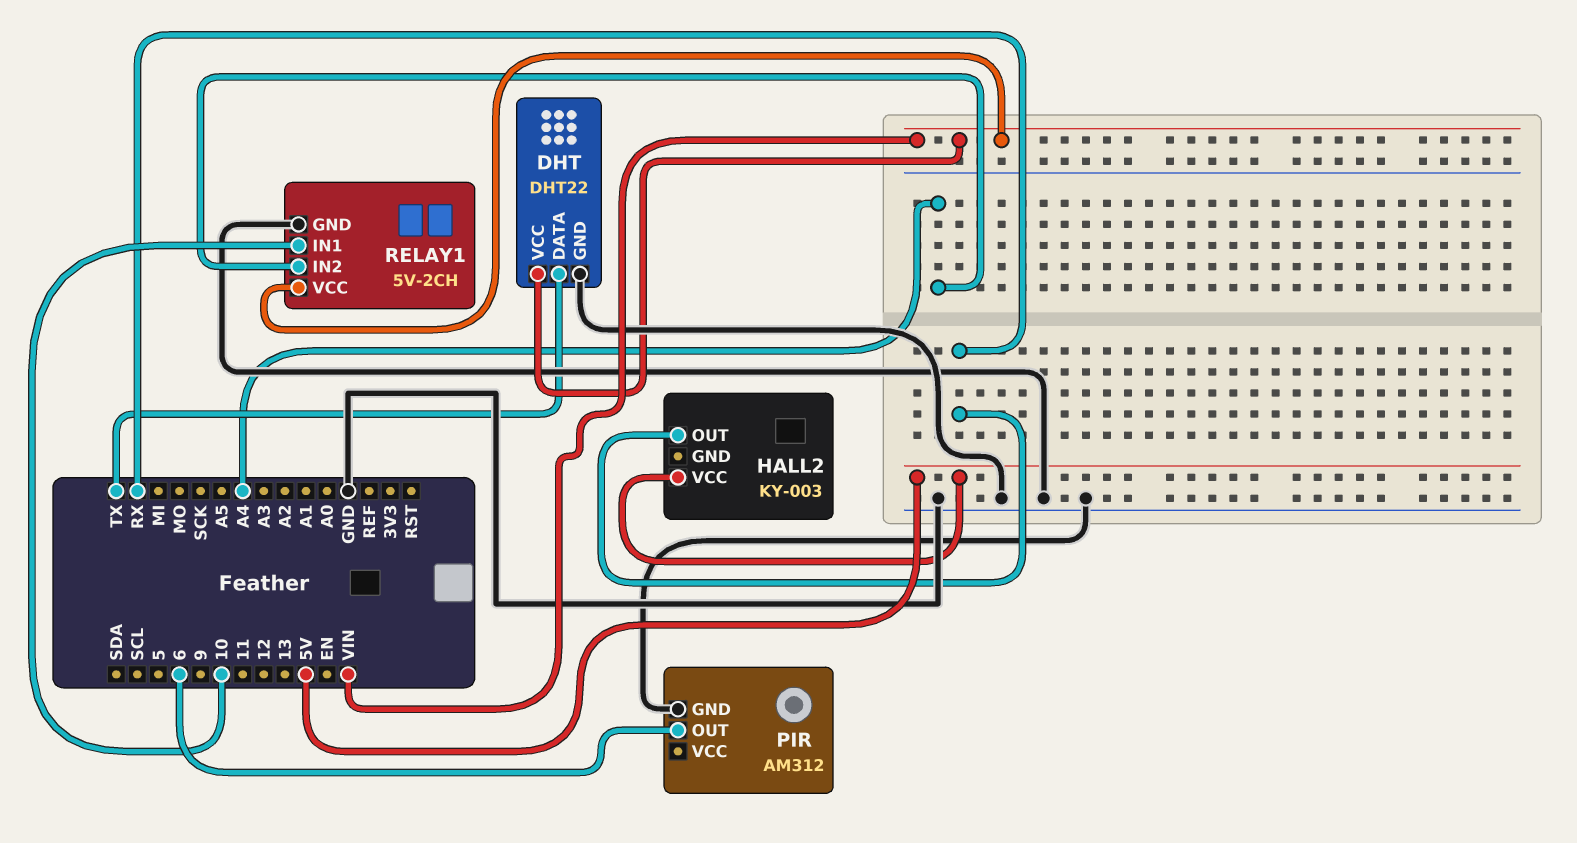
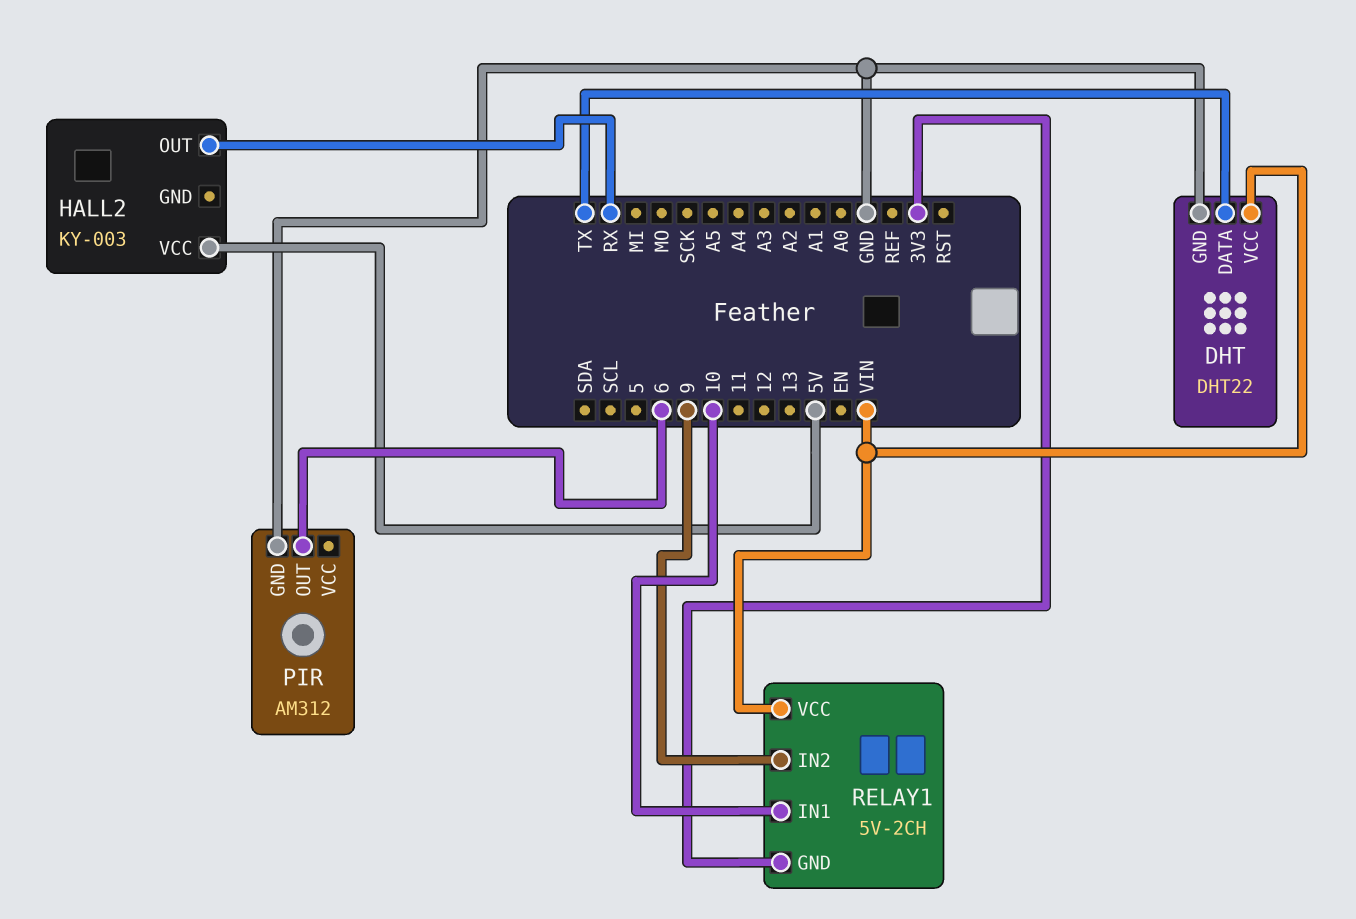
RELAY1 pin GND: GND -> 3V3
RELAY1 pin IN2: A4 -> 9

